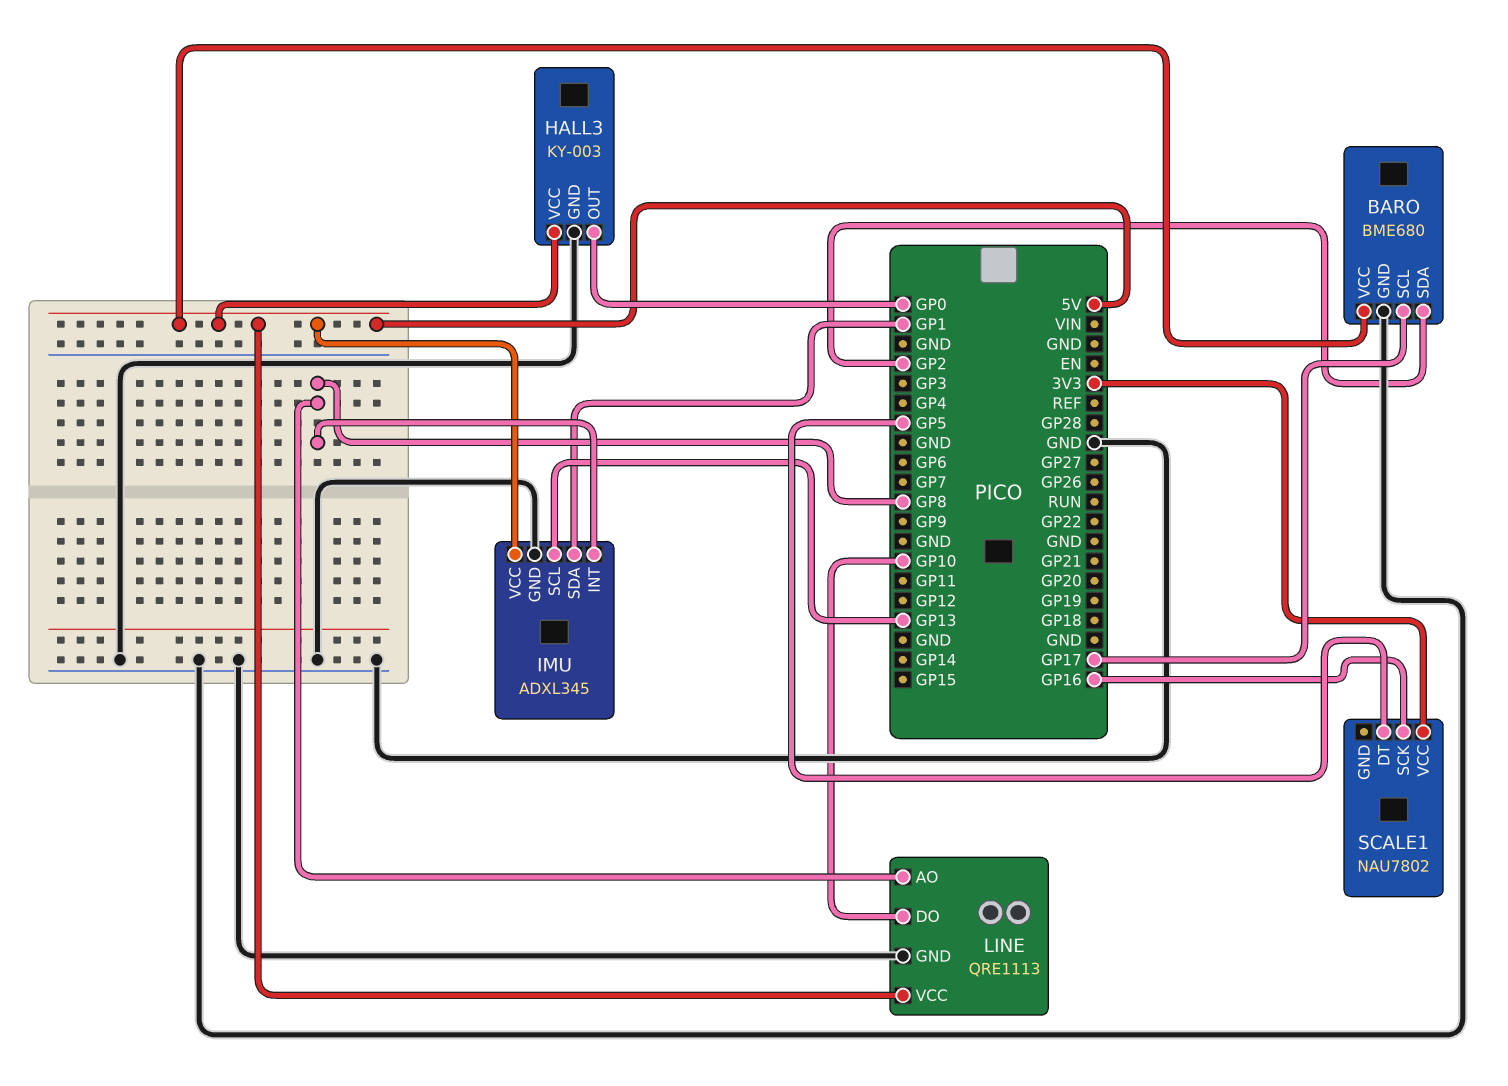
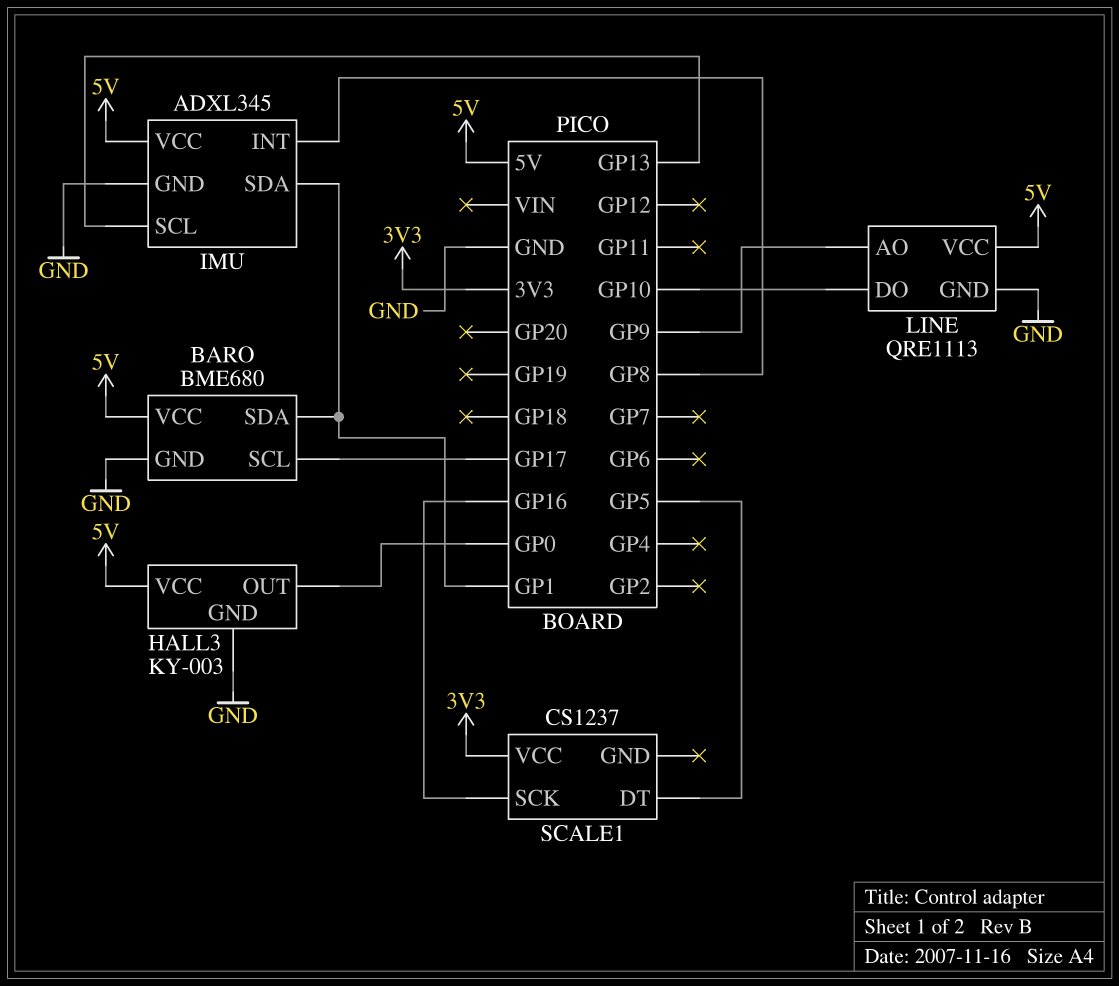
BARO pin SDA: GP2 -> GP1
LINE pin AO: GP8 -> GP9
SCALE1: NAU7802 -> CS1237

